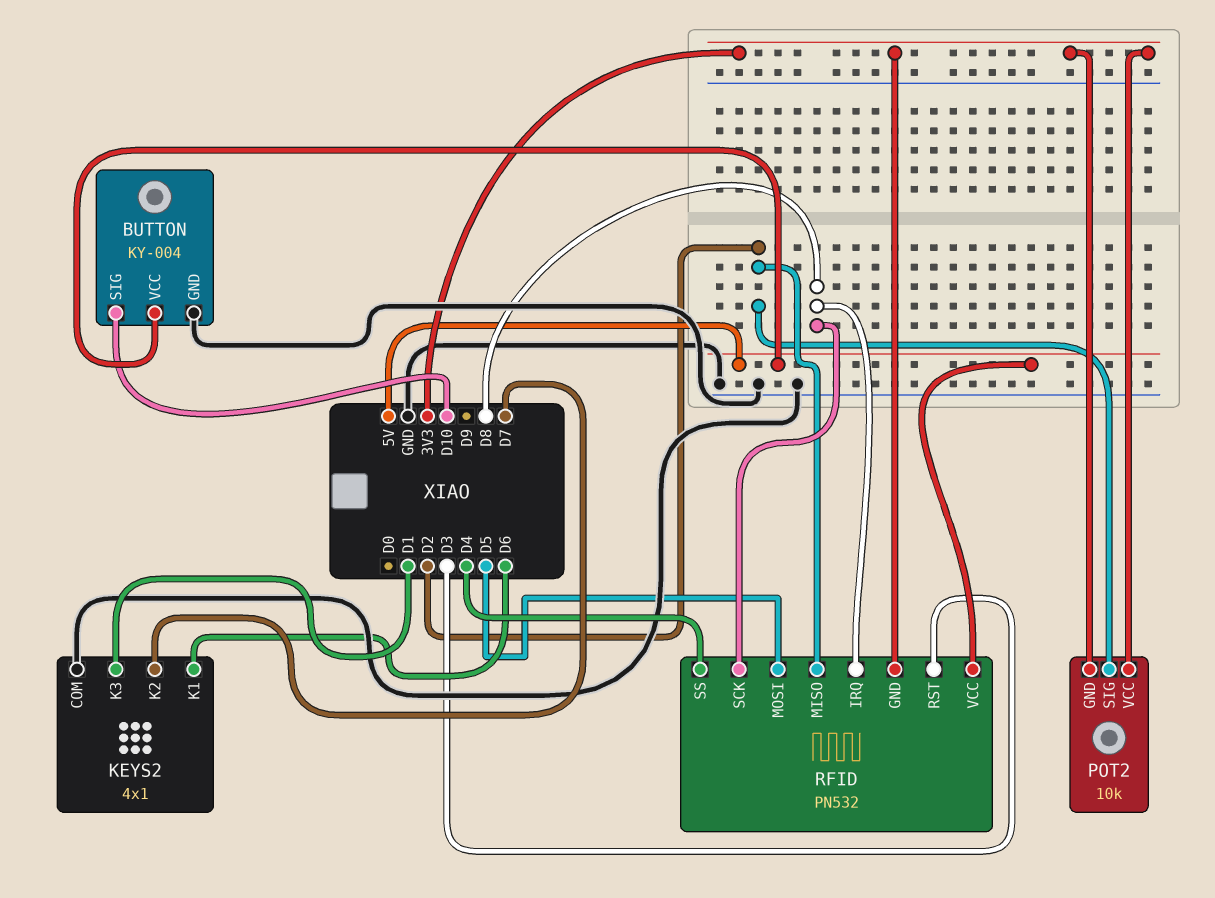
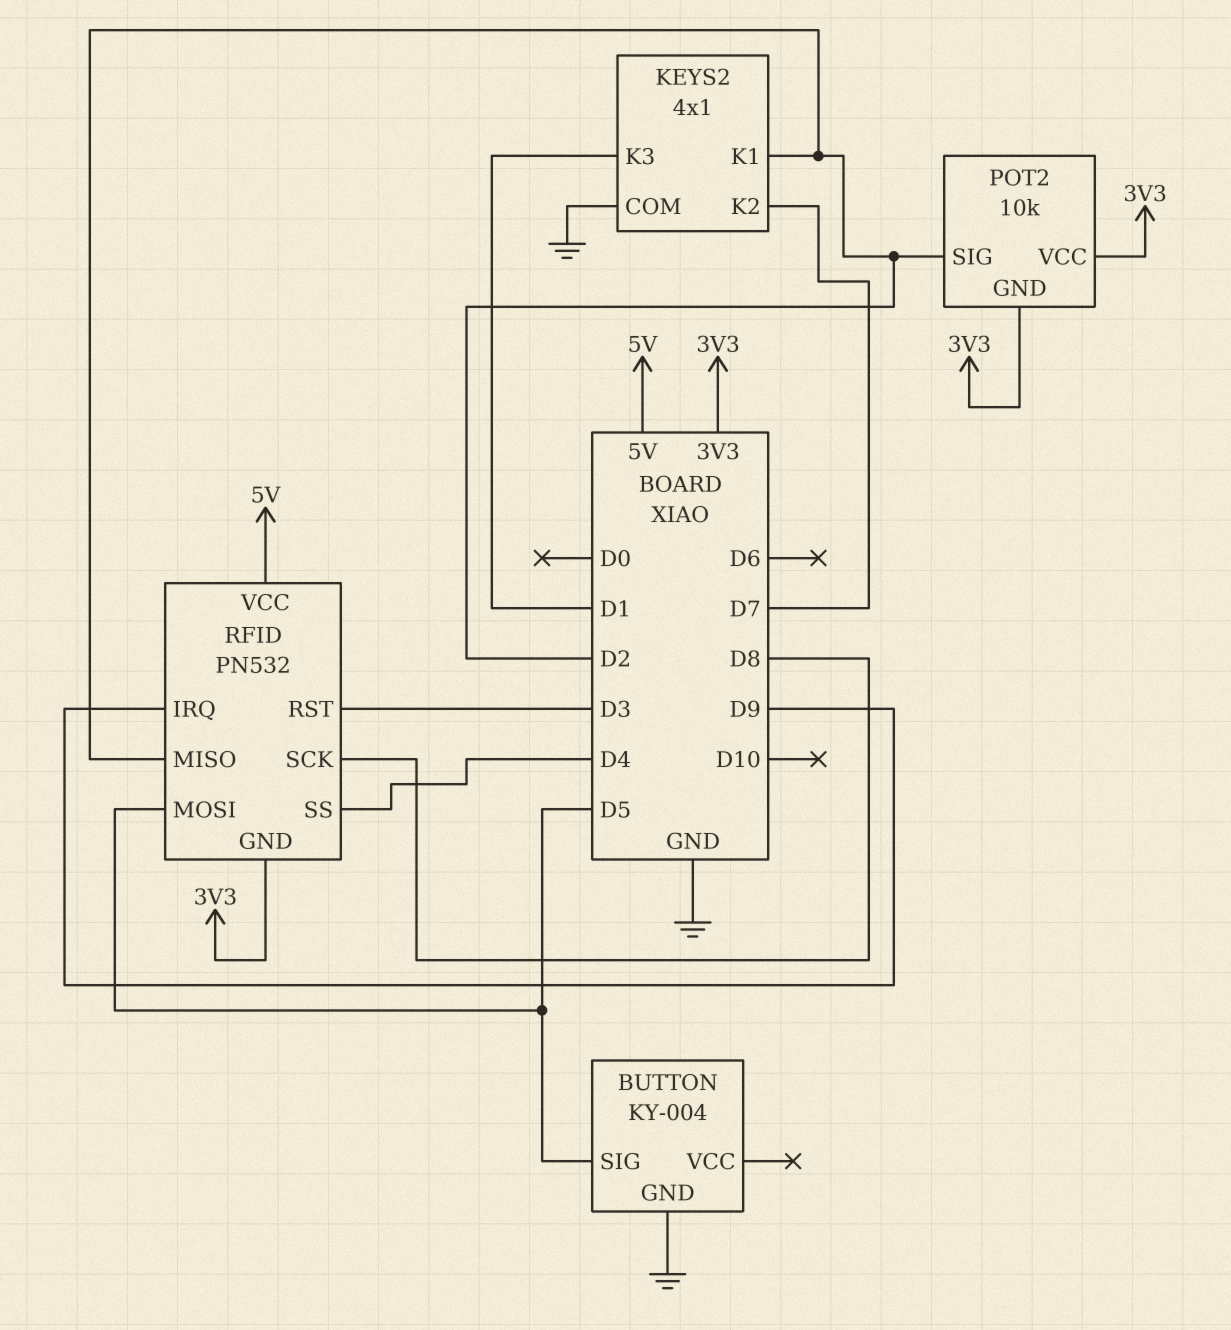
BUTTON pin SIG: D10 -> D5
BUTTON pin VCC: 5V -> none
KEYS2 pin K1: D6 -> D2
RFID pin IRQ: D8 -> D9

